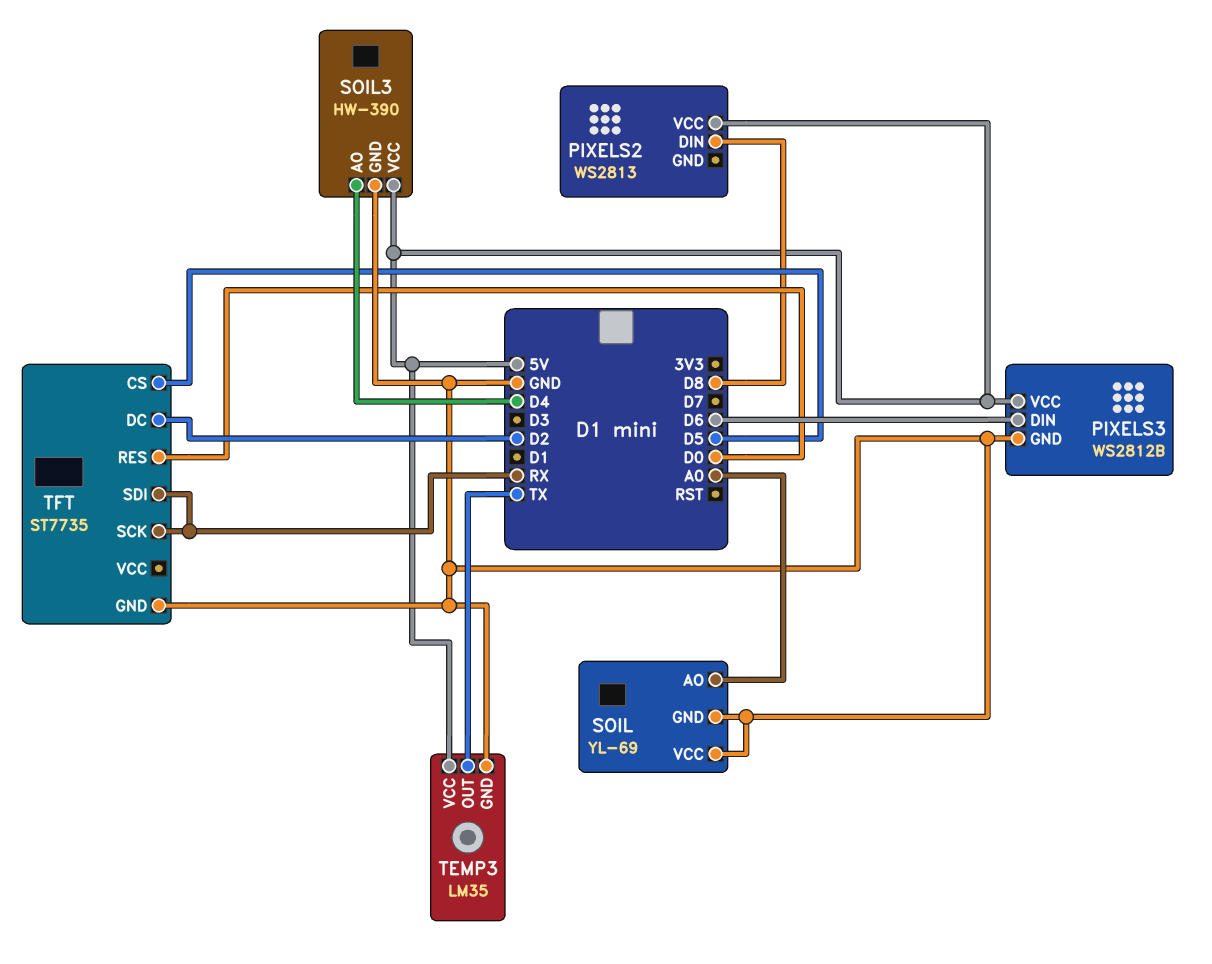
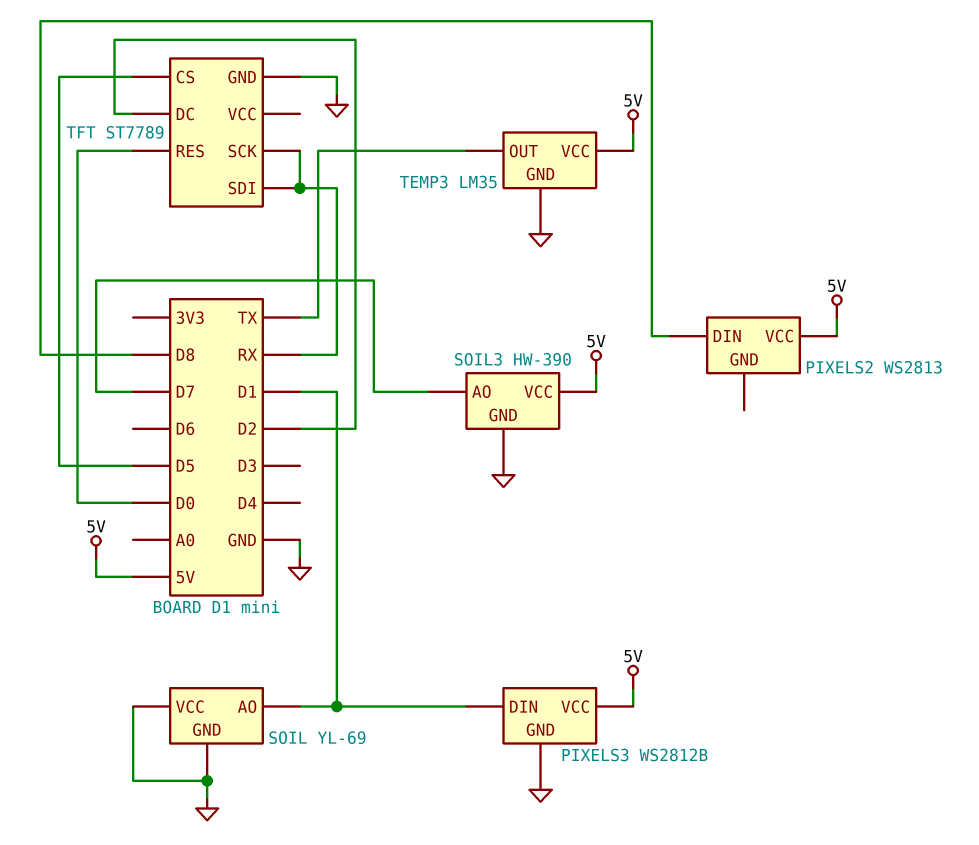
PIXELS3 pin DIN: D6 -> D1
SOIL pin AO: A0 -> D1
SOIL3 pin AO: D4 -> D7
TFT: ST7735 -> ST7789

